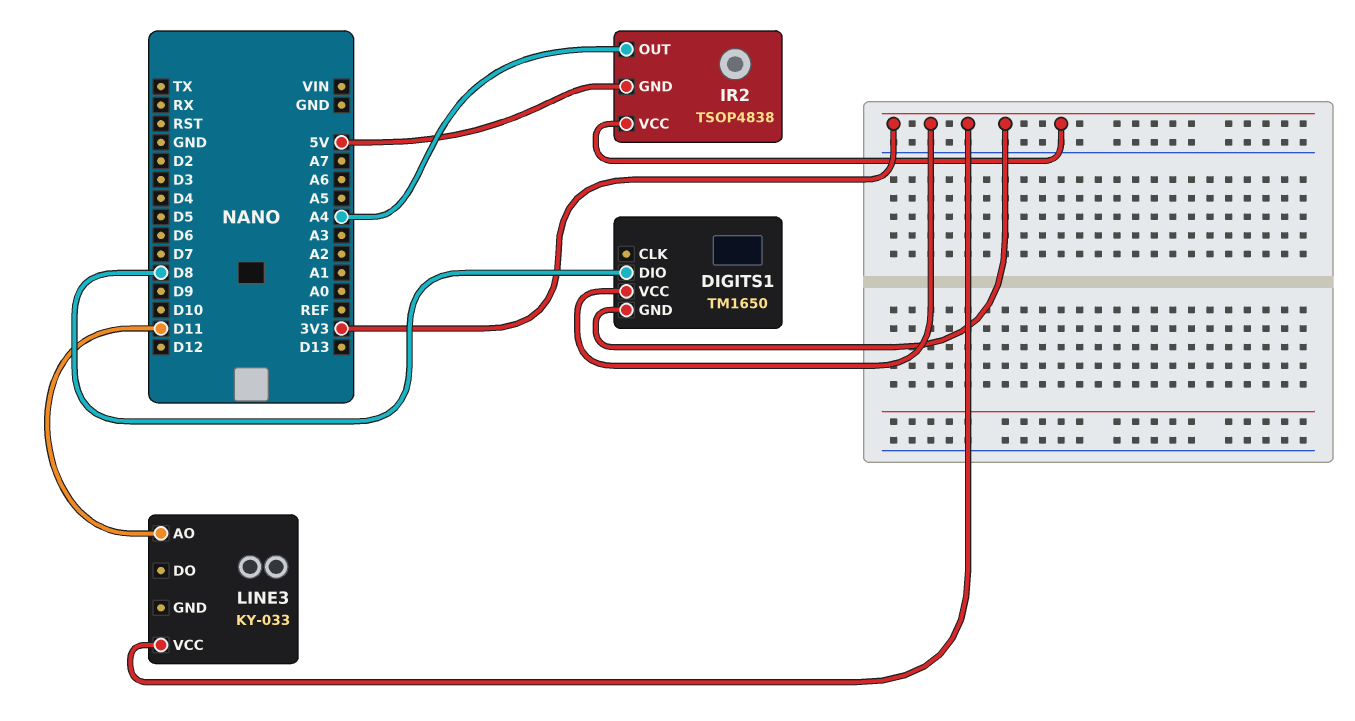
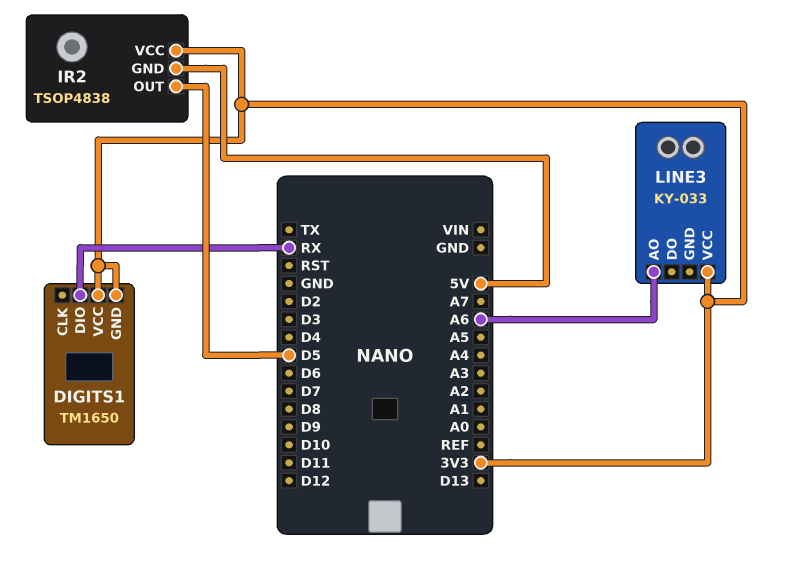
DIGITS1 pin DIO: D8 -> RX
IR2 pin OUT: A4 -> D5
LINE3 pin AO: D11 -> A6

